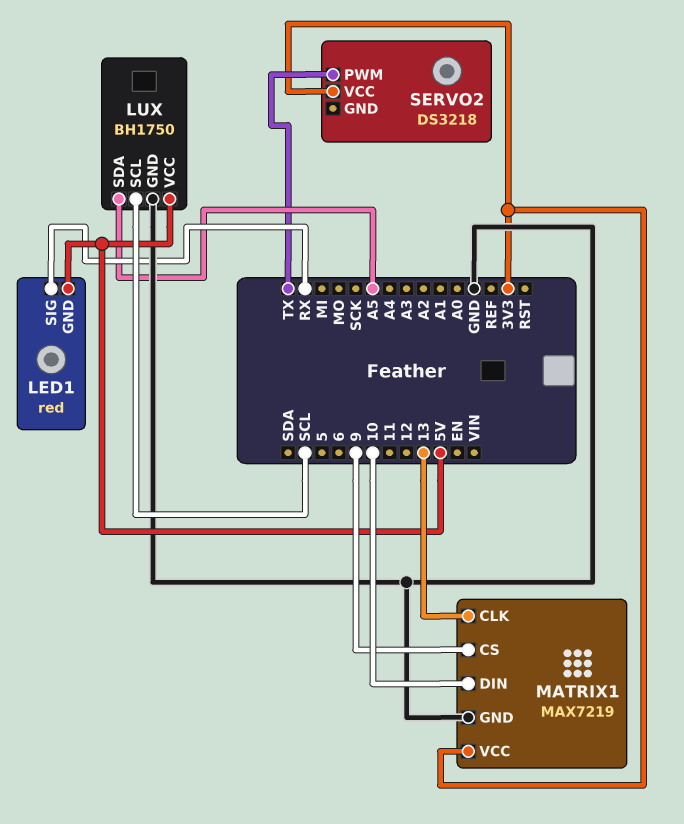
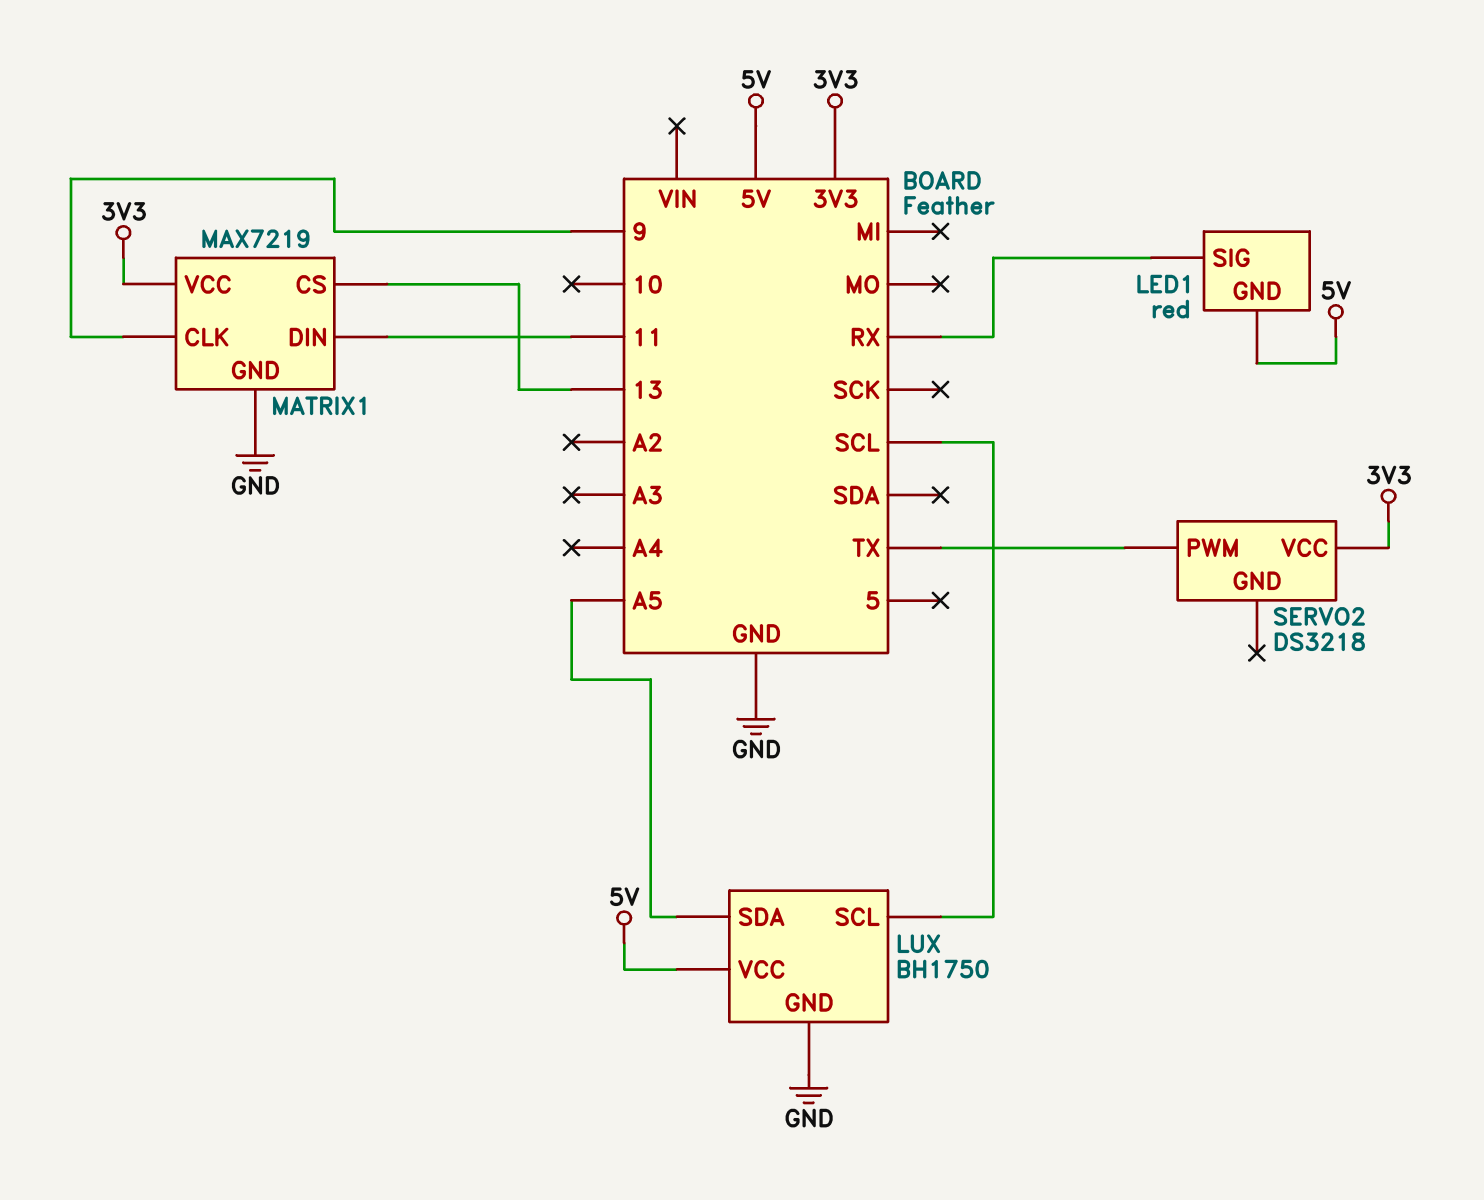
MATRIX1 pin CLK: 13 -> 9
MATRIX1 pin CS: 9 -> 13
MATRIX1 pin DIN: 10 -> 11

